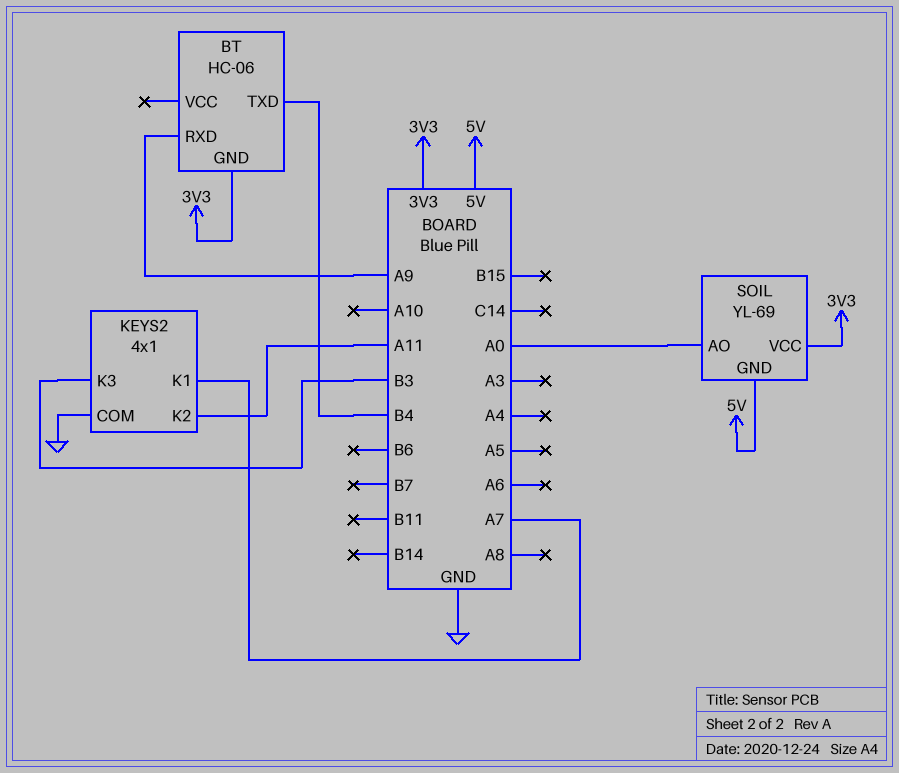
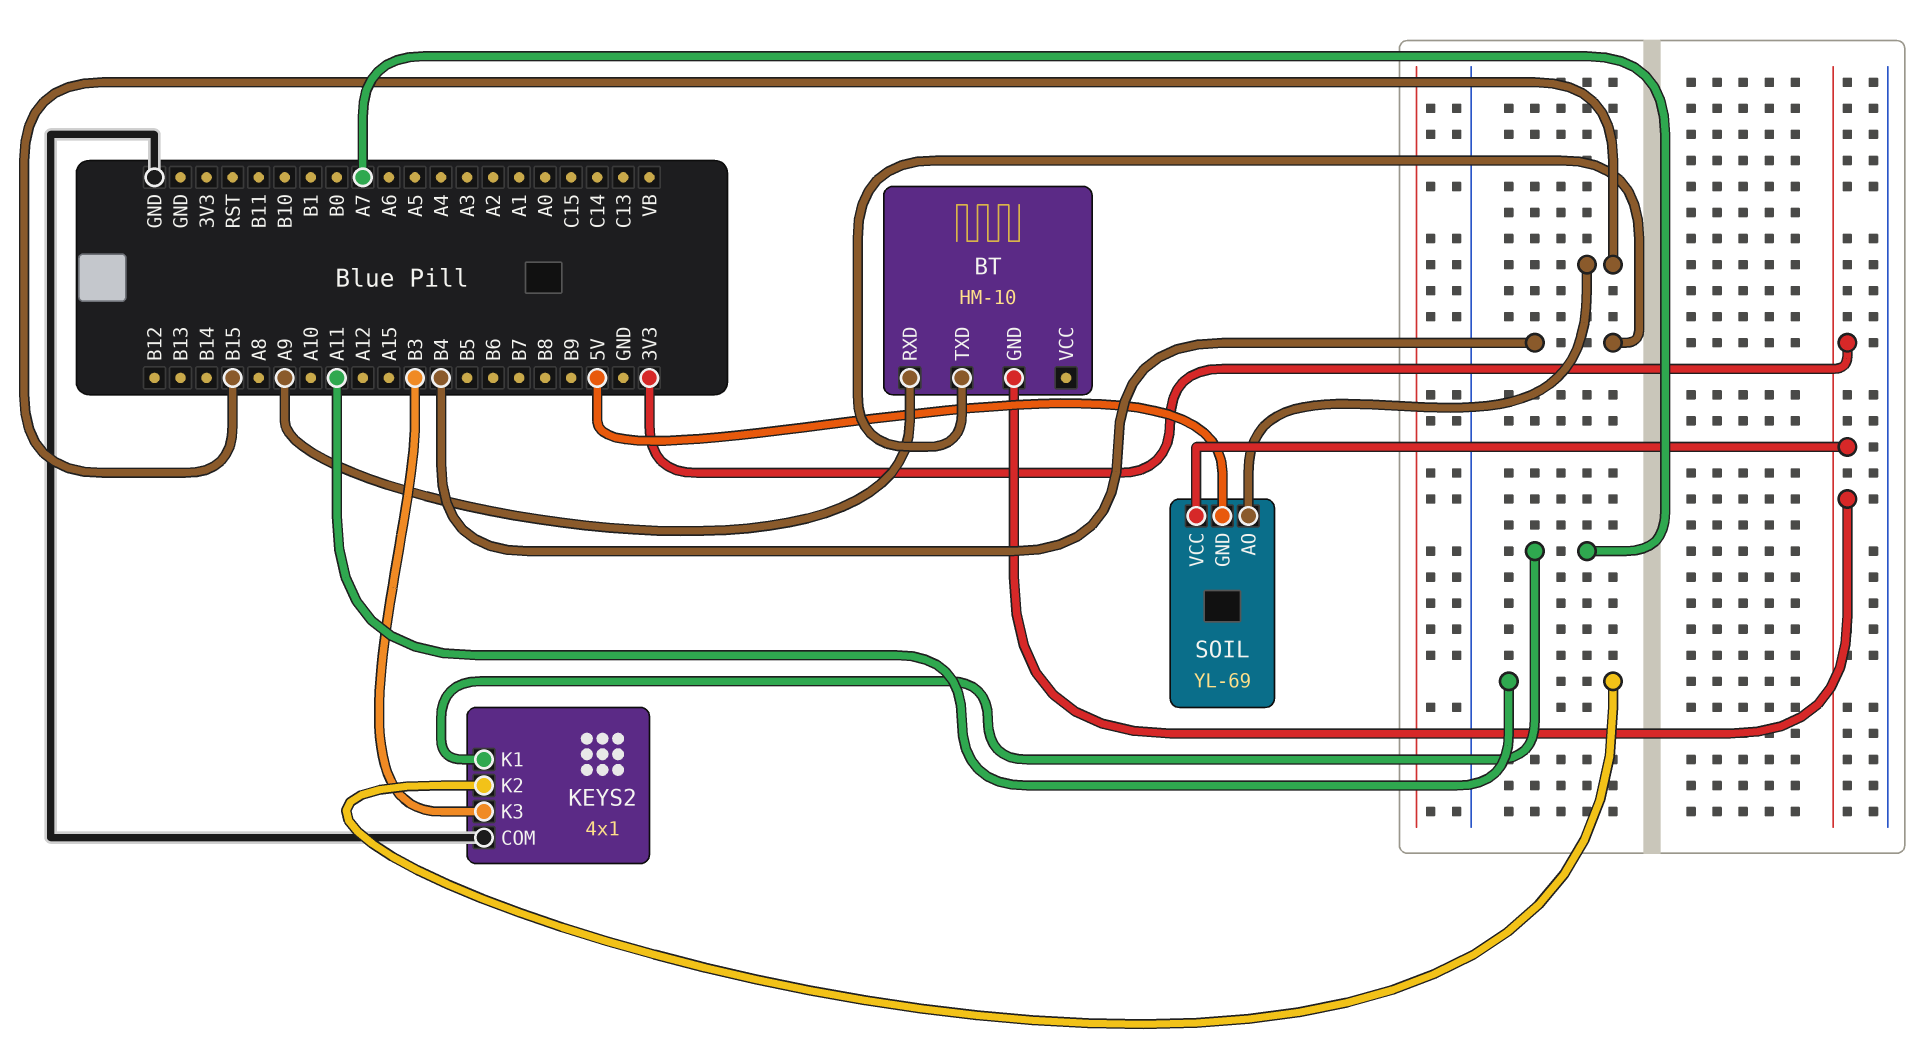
BT: HC-06 -> HM-10
SOIL pin AO: A0 -> B15

